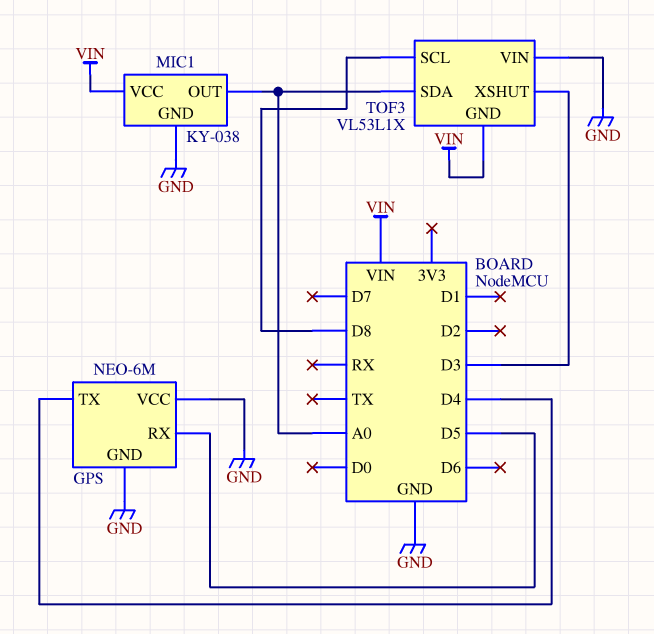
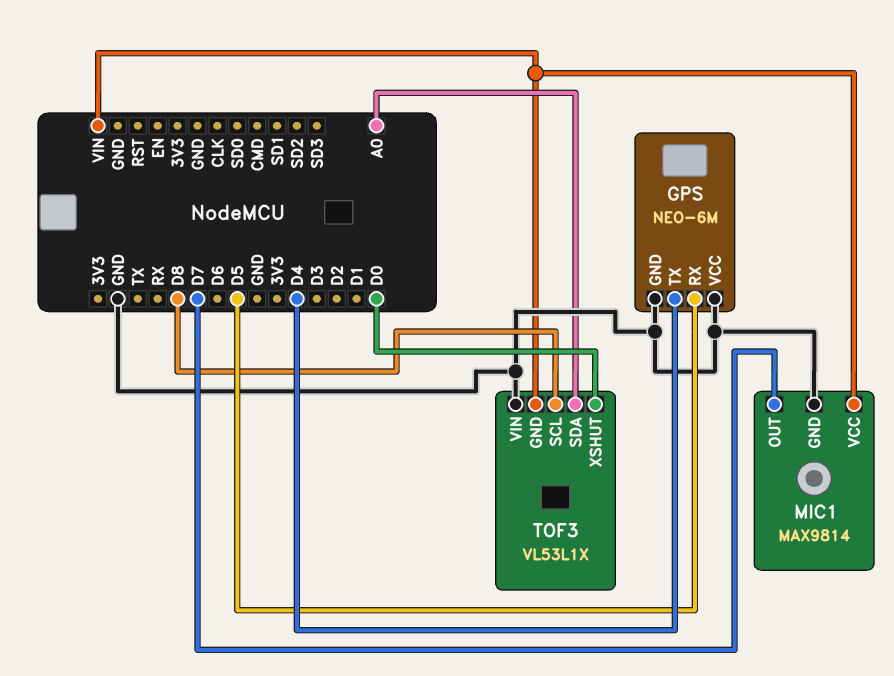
MIC1: KY-038 -> MAX9814
MIC1 pin OUT: A0 -> D7
TOF3 pin XSHUT: D3 -> D0

